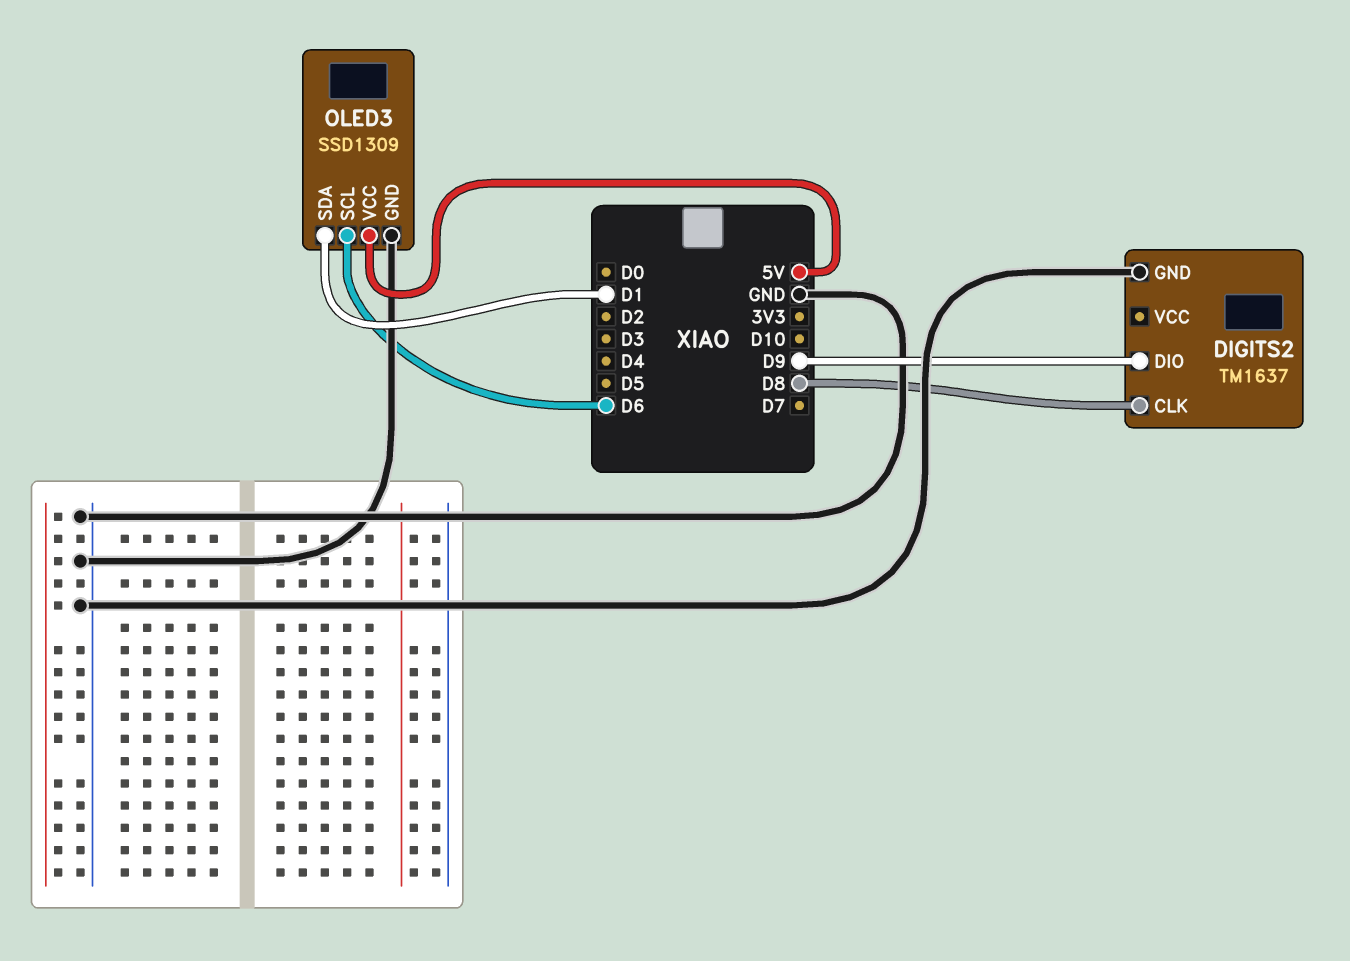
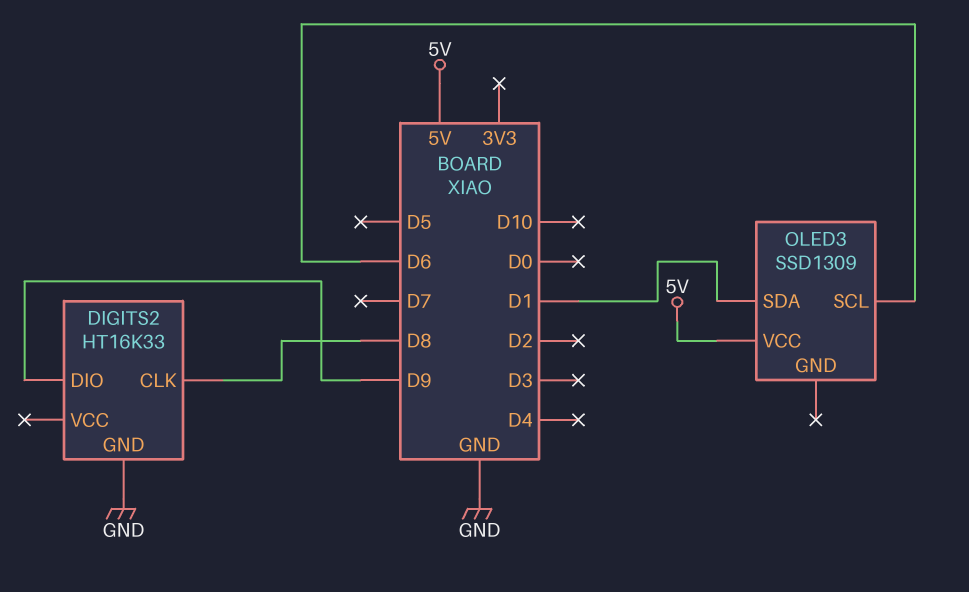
DIGITS2: TM1637 -> HT16K33
OLED3 pin GND: GND -> none

